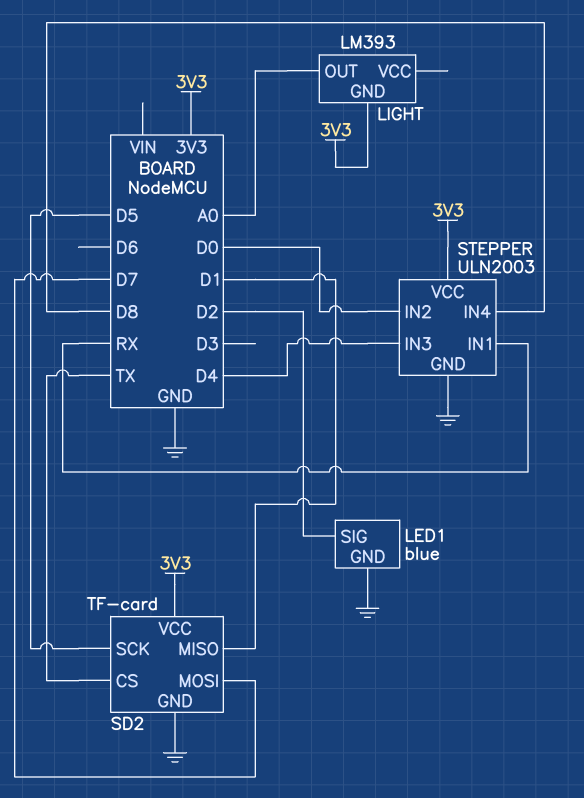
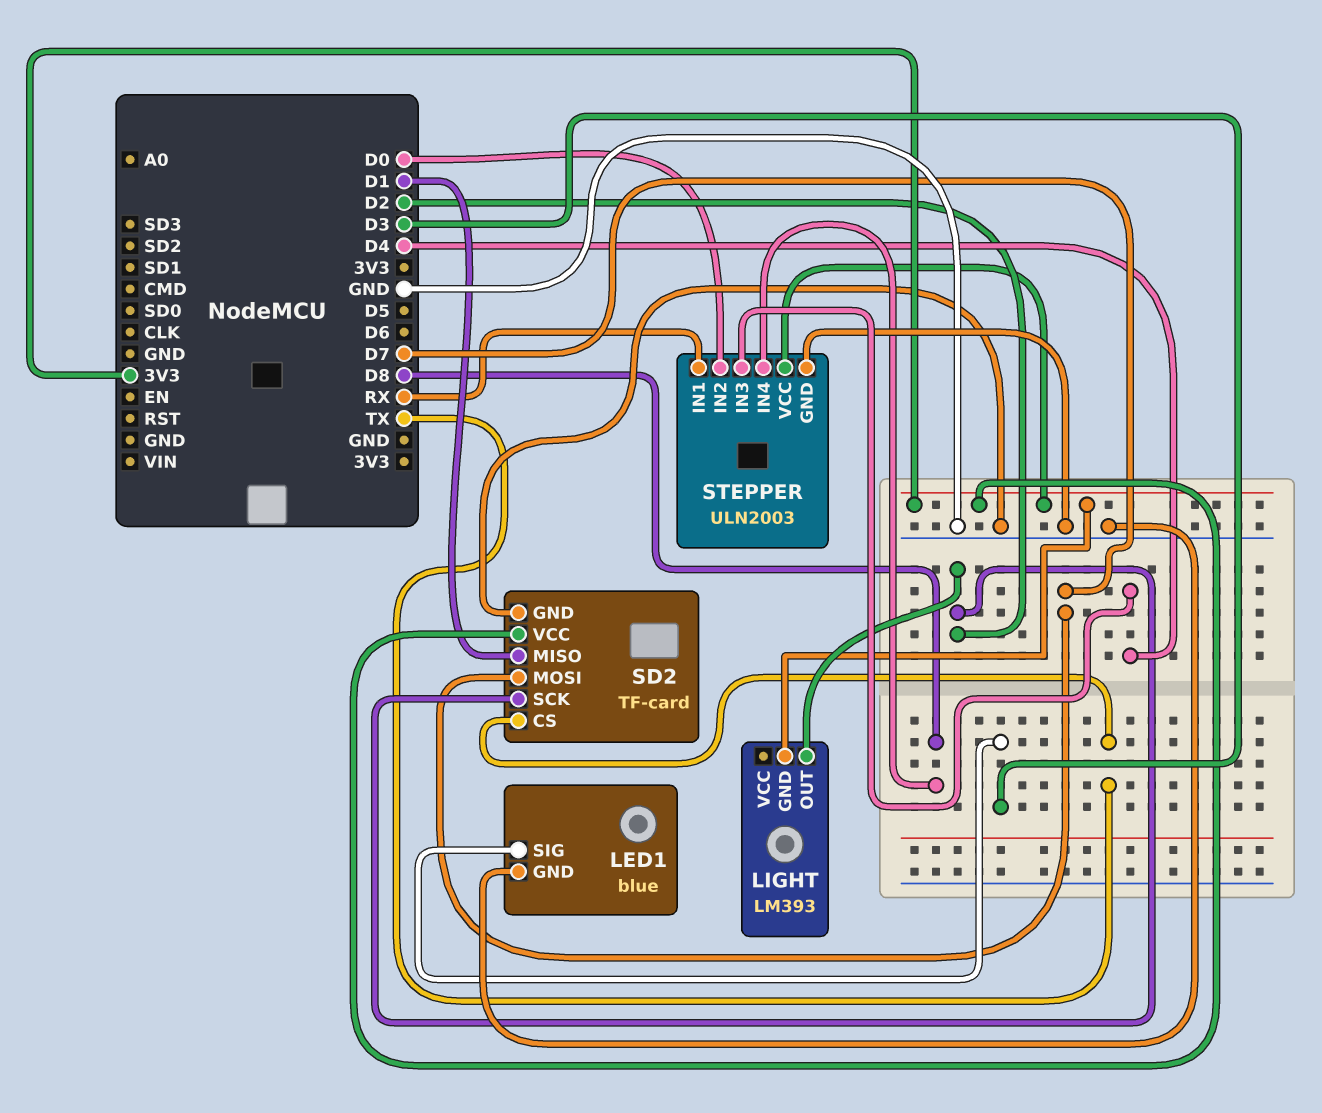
LED1 pin SIG: D2 -> D3
LIGHT pin OUT: A0 -> D2
SD2 pin SCK: D5 -> D2

